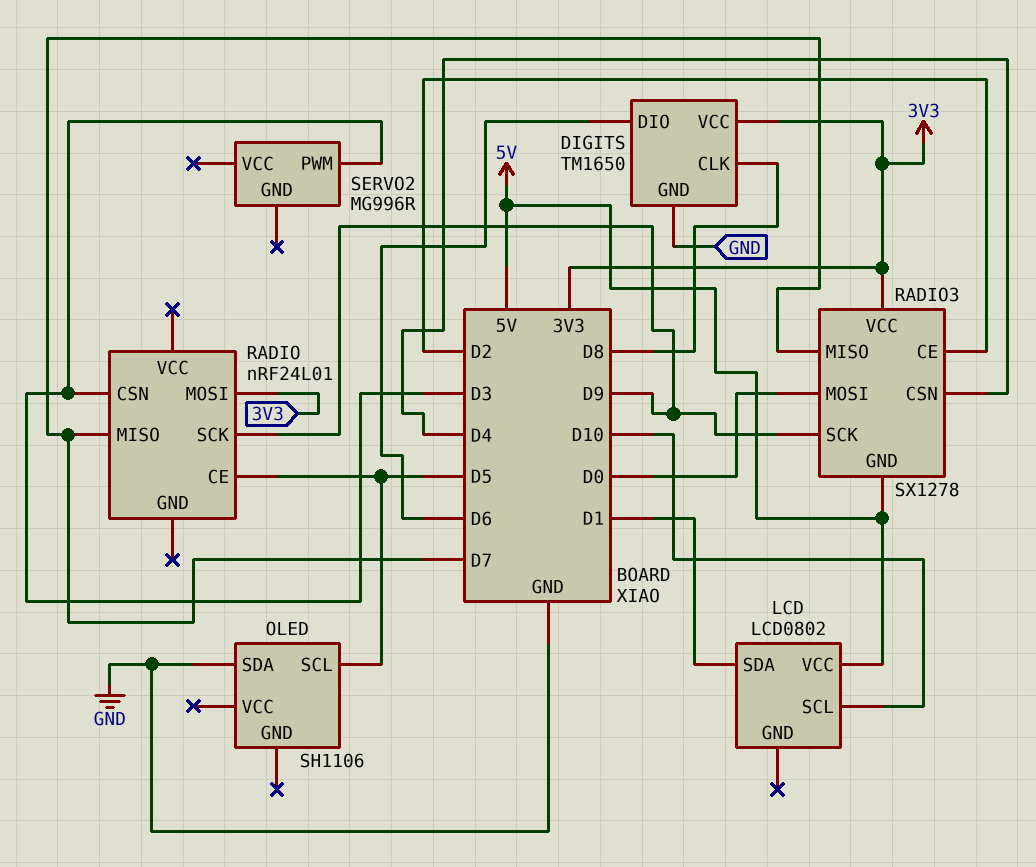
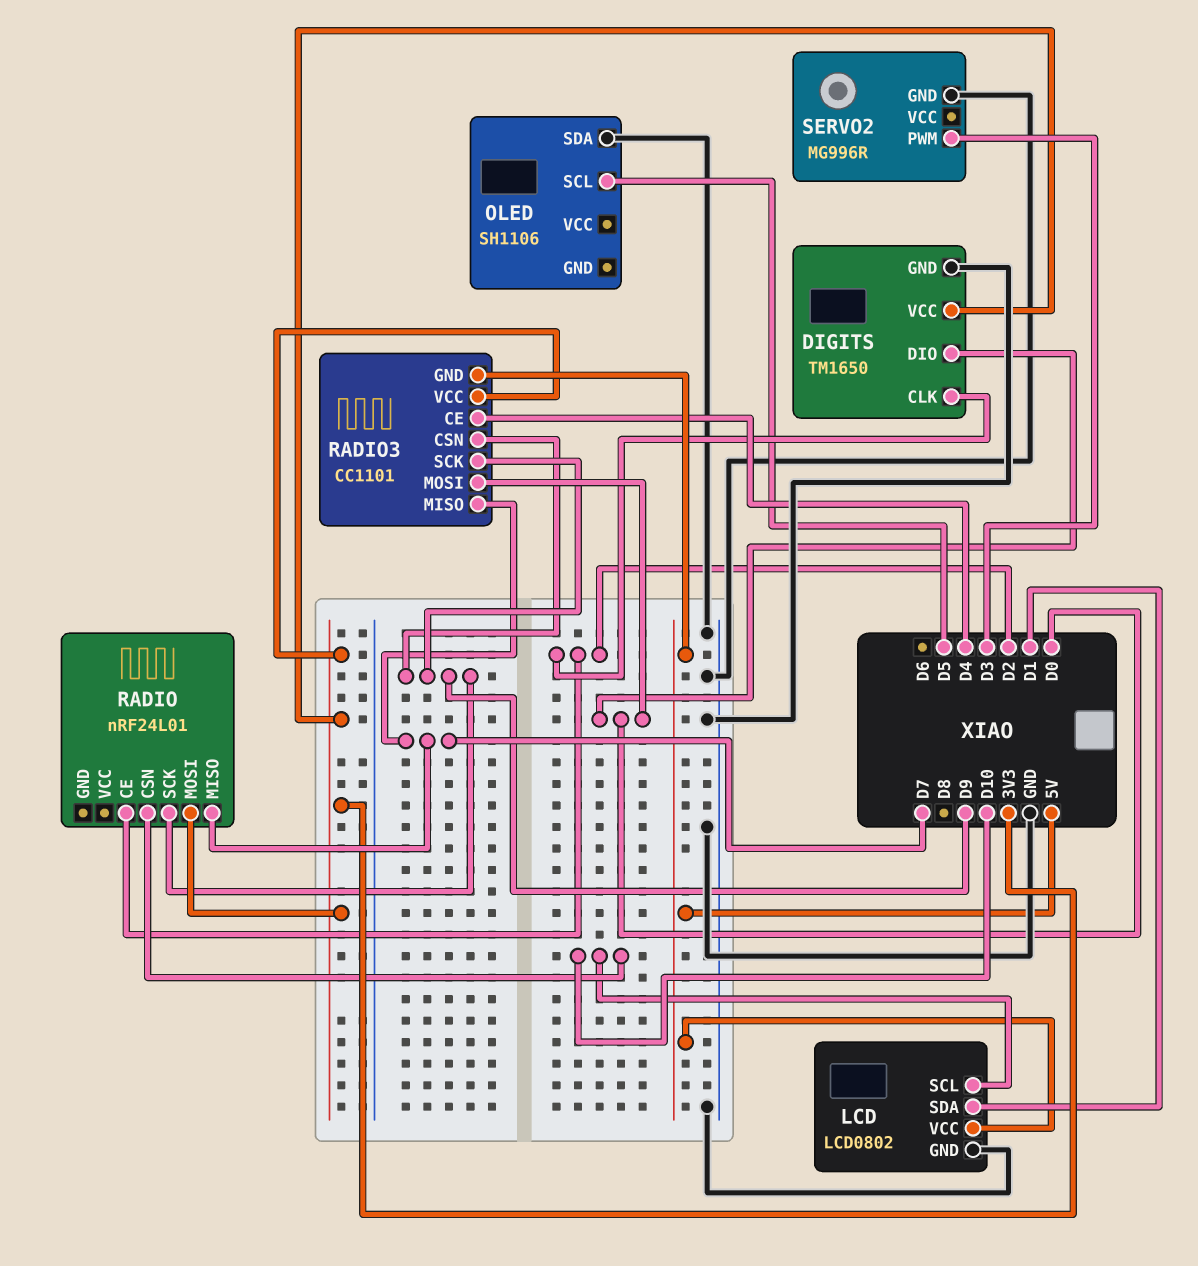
DIGITS pin CLK: D8 -> D2
DIGITS pin DIO: D6 -> D0
LCD pin GND: none -> GND
RADIO pin CE: D5 -> D2
RADIO pin CSN: D3 -> D10
RADIO3: SX1278 -> CC1101
RADIO3 pin CE: D2 -> D4
RADIO3 pin CSN: D4 -> D9
SERVO2 pin GND: none -> GND

